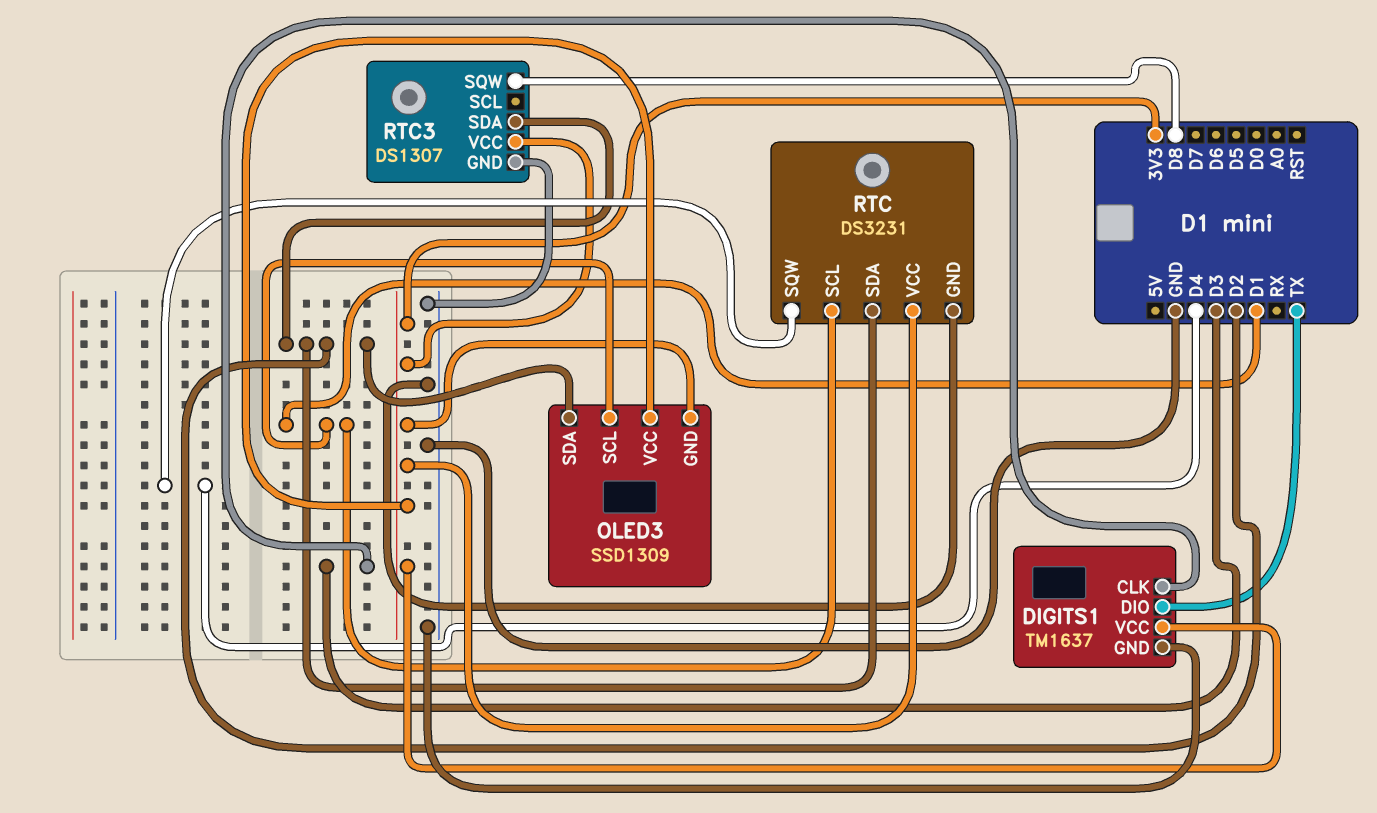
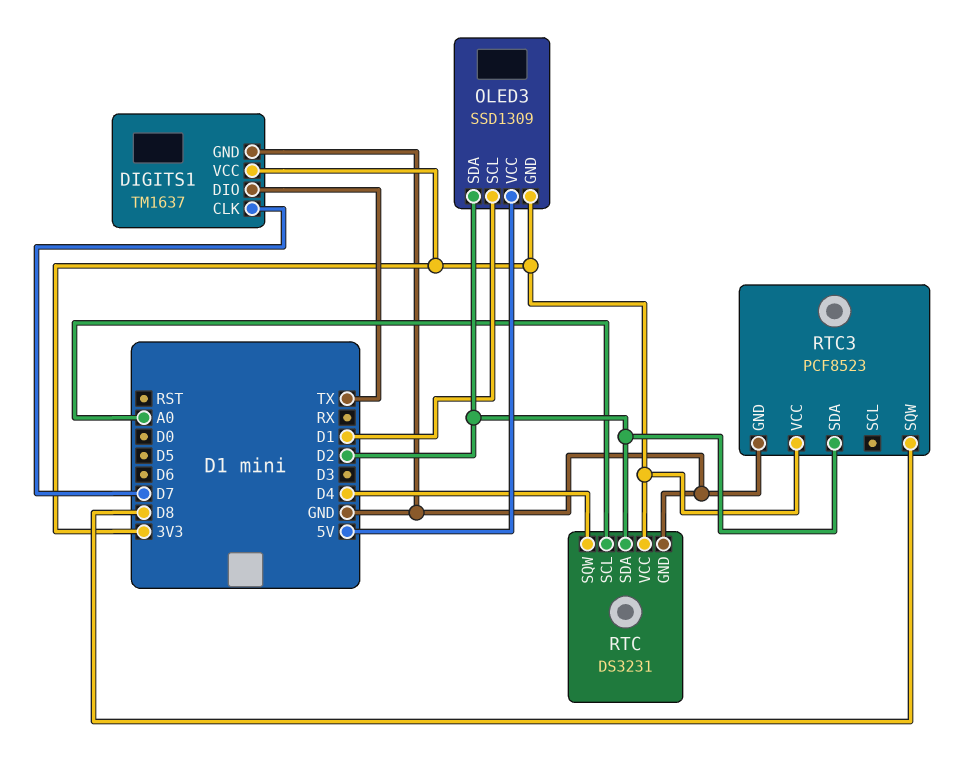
DIGITS1 pin CLK: D3 -> D7
OLED3 pin VCC: 3V3 -> 5V
RTC pin SCL: D1 -> A0
RTC3: DS1307 -> PCF8523

